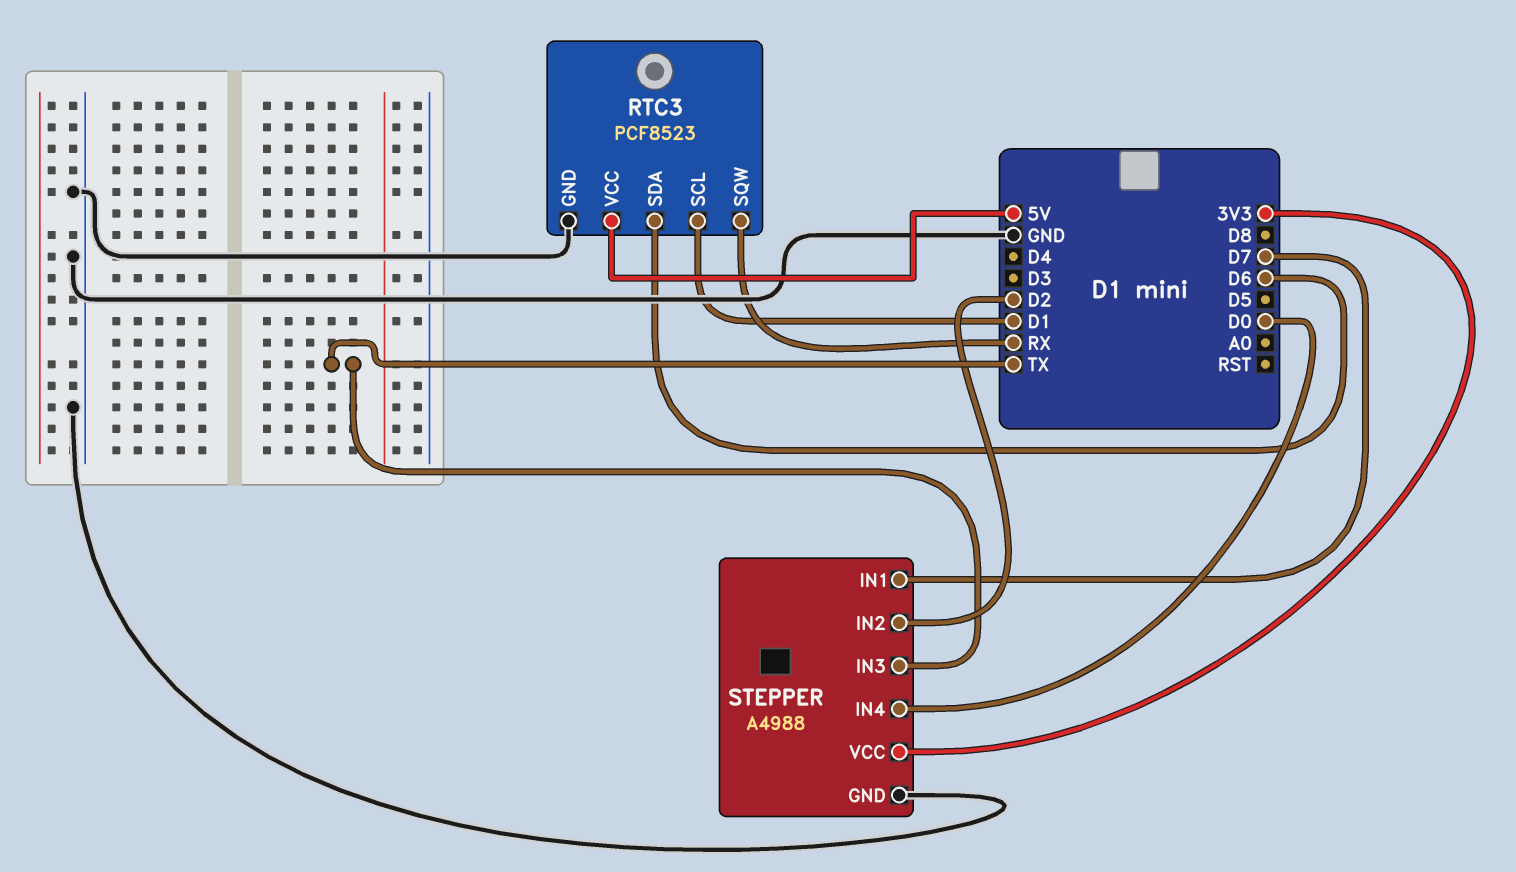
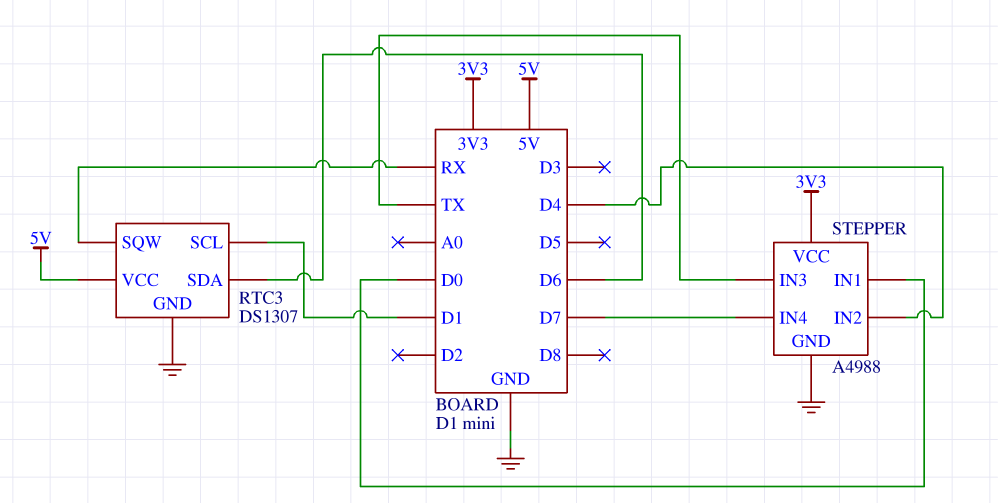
RTC3: PCF8523 -> DS1307
STEPPER pin IN1: D7 -> D0
STEPPER pin IN2: D2 -> D4
STEPPER pin IN4: D0 -> D7

